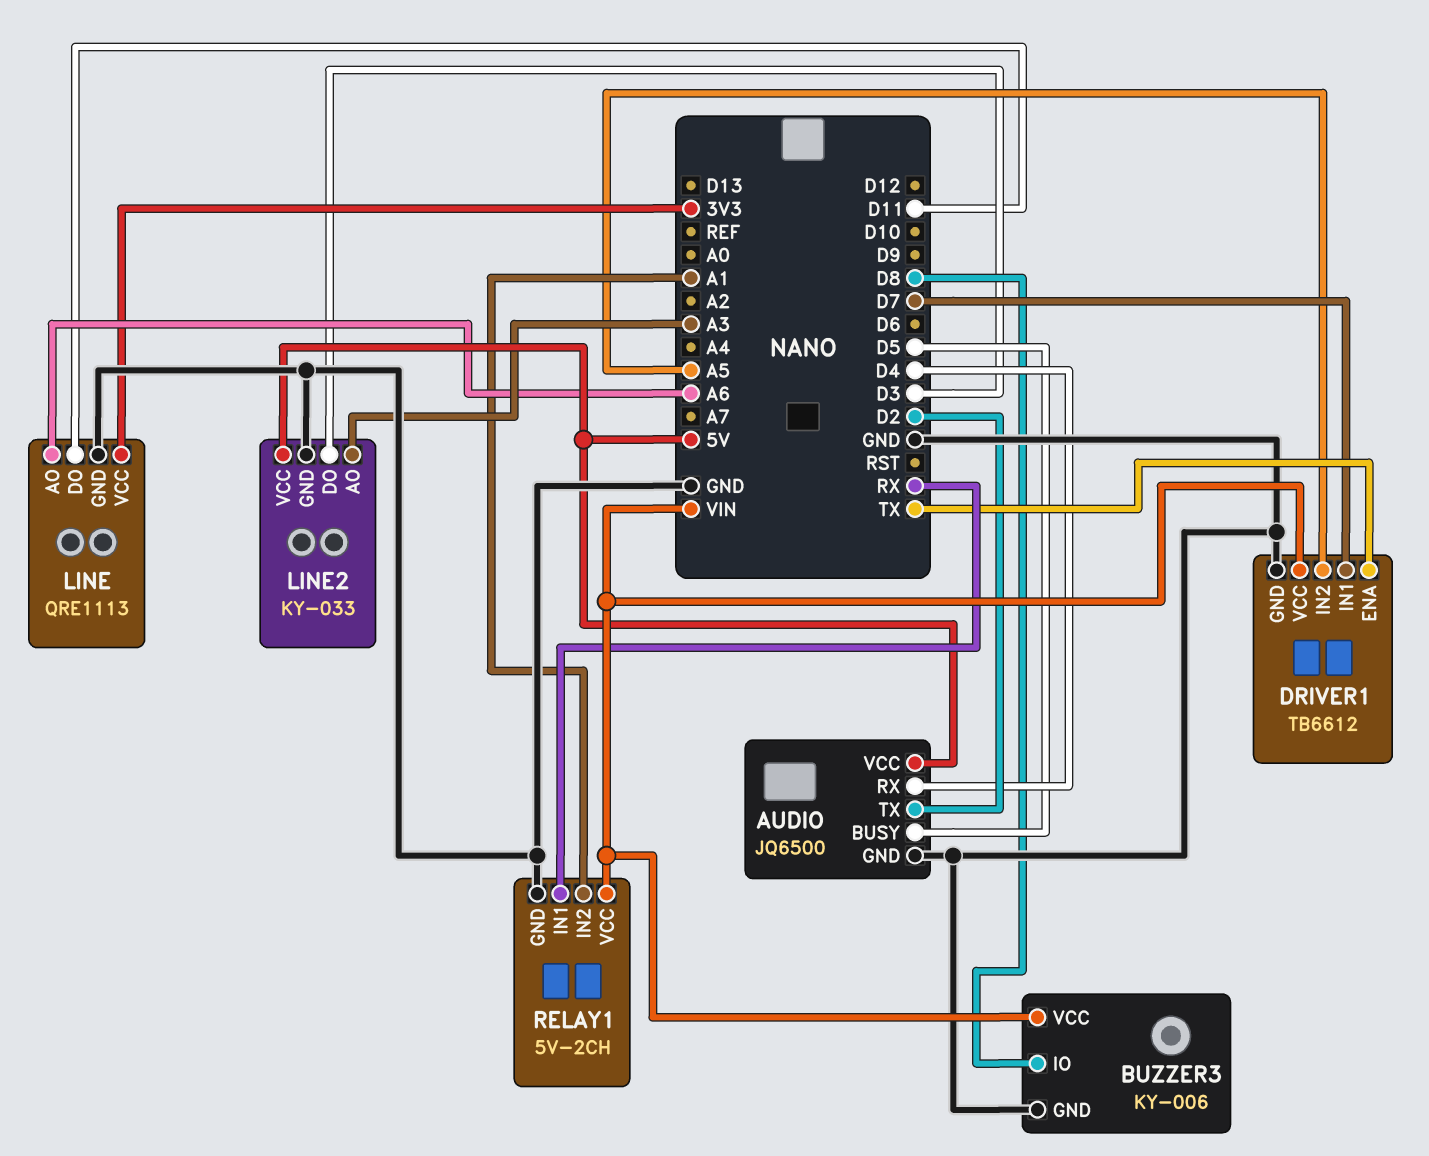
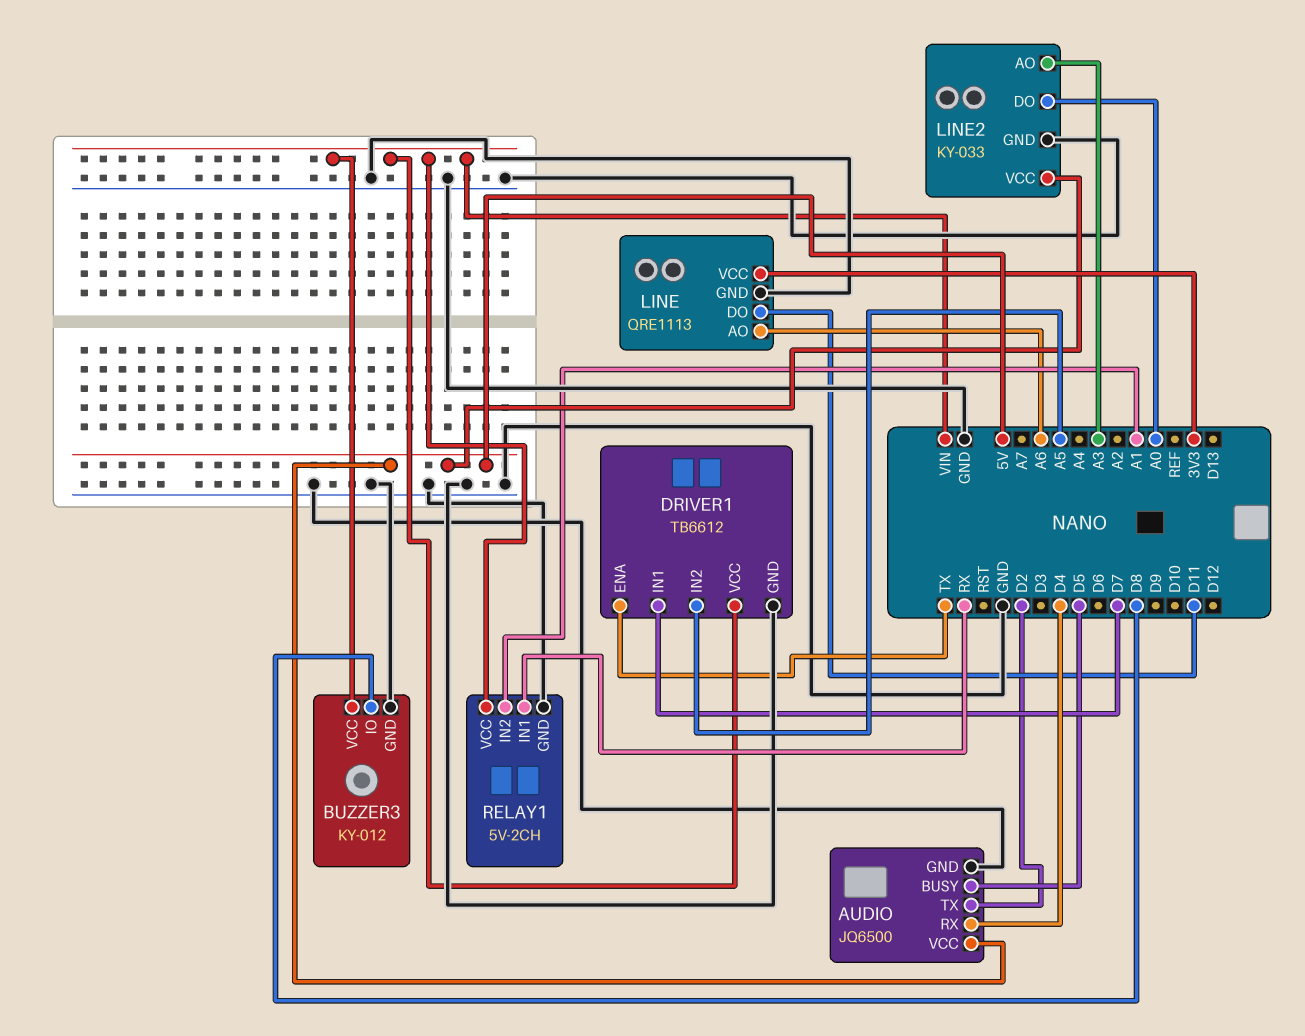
BUZZER3: KY-006 -> KY-012
LINE2 pin DO: D3 -> A0

